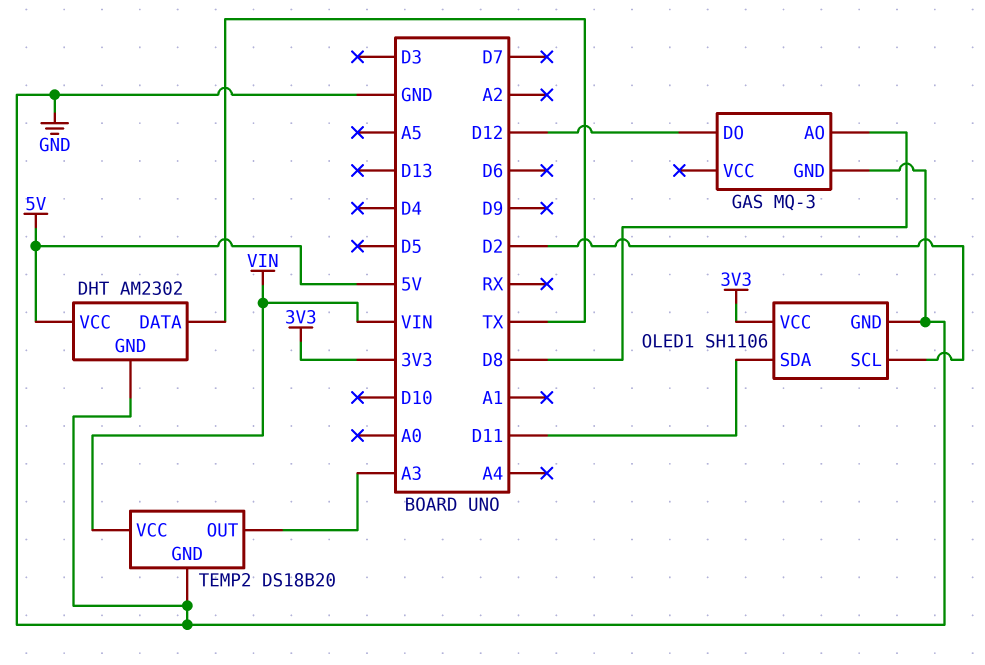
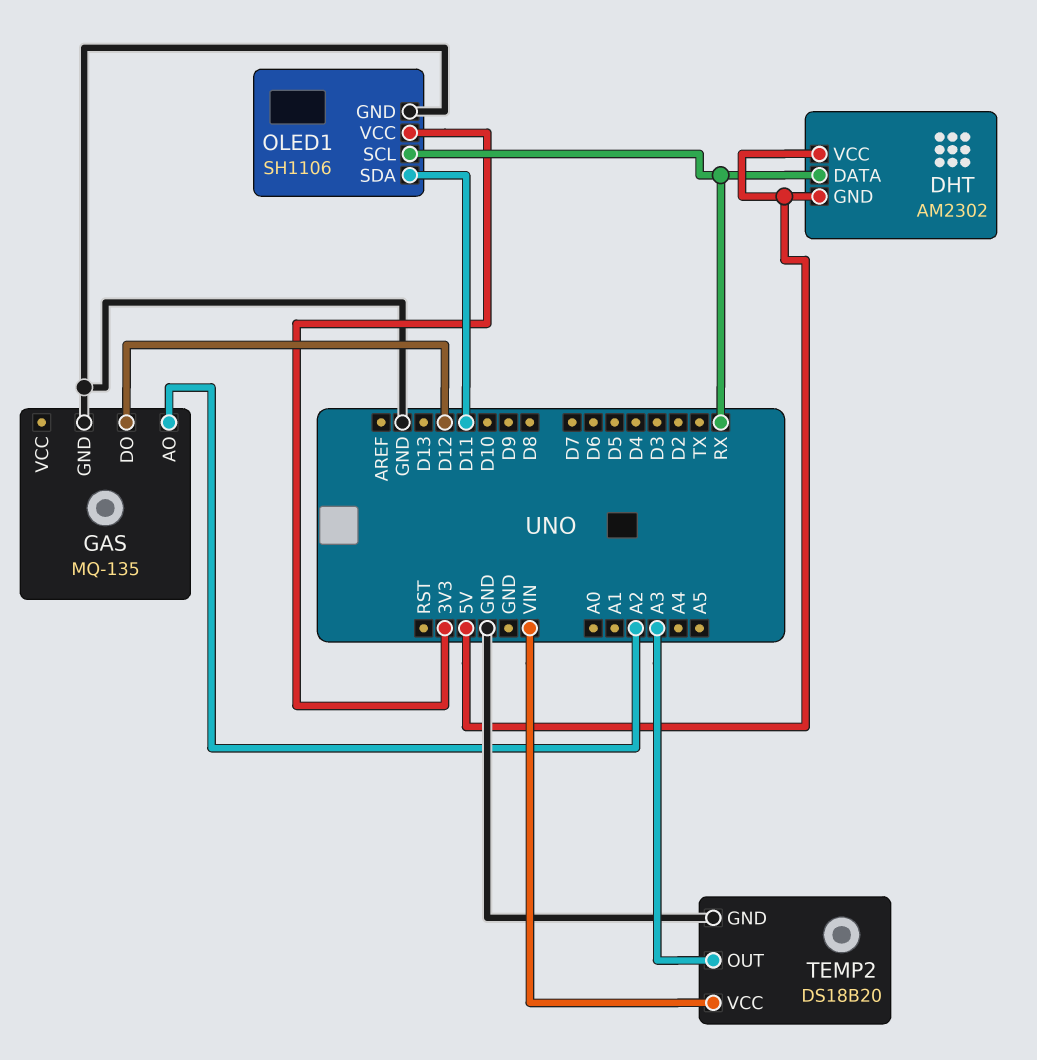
DHT pin DATA: TX -> RX
DHT pin GND: GND -> 5V
GAS: MQ-3 -> MQ-135
GAS pin AO: D8 -> A2
OLED1 pin SCL: D2 -> RX

